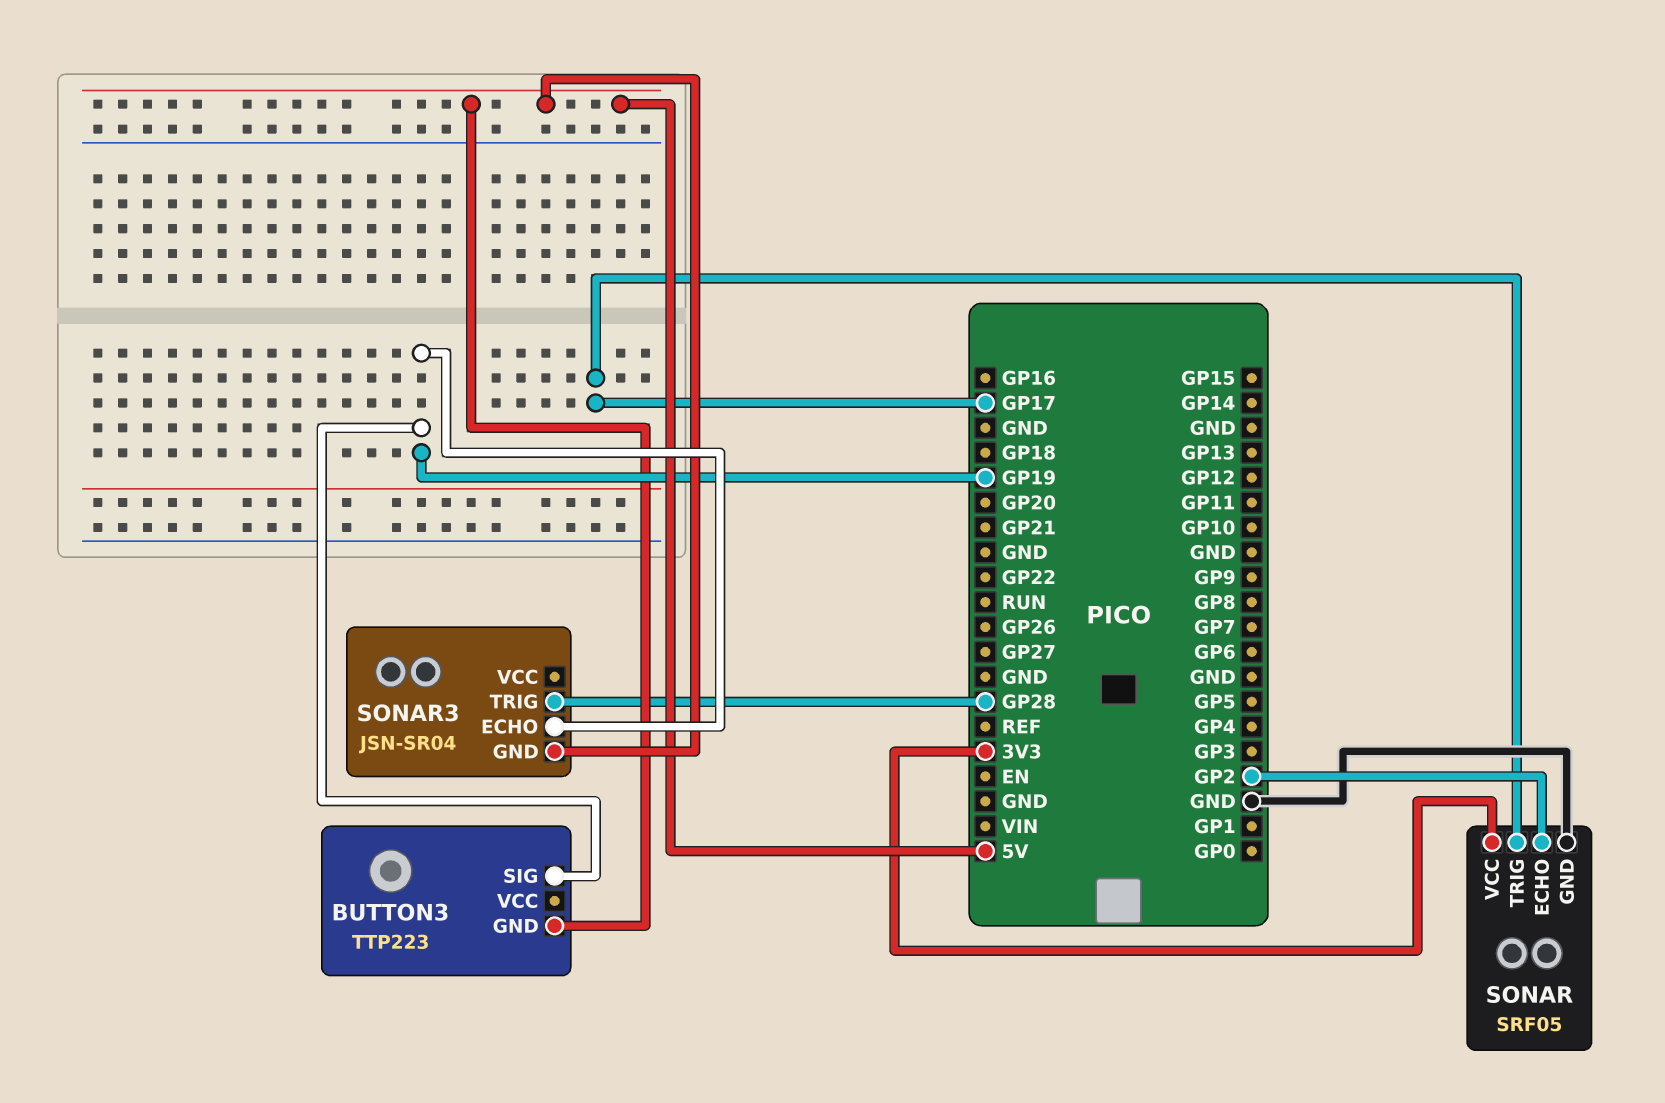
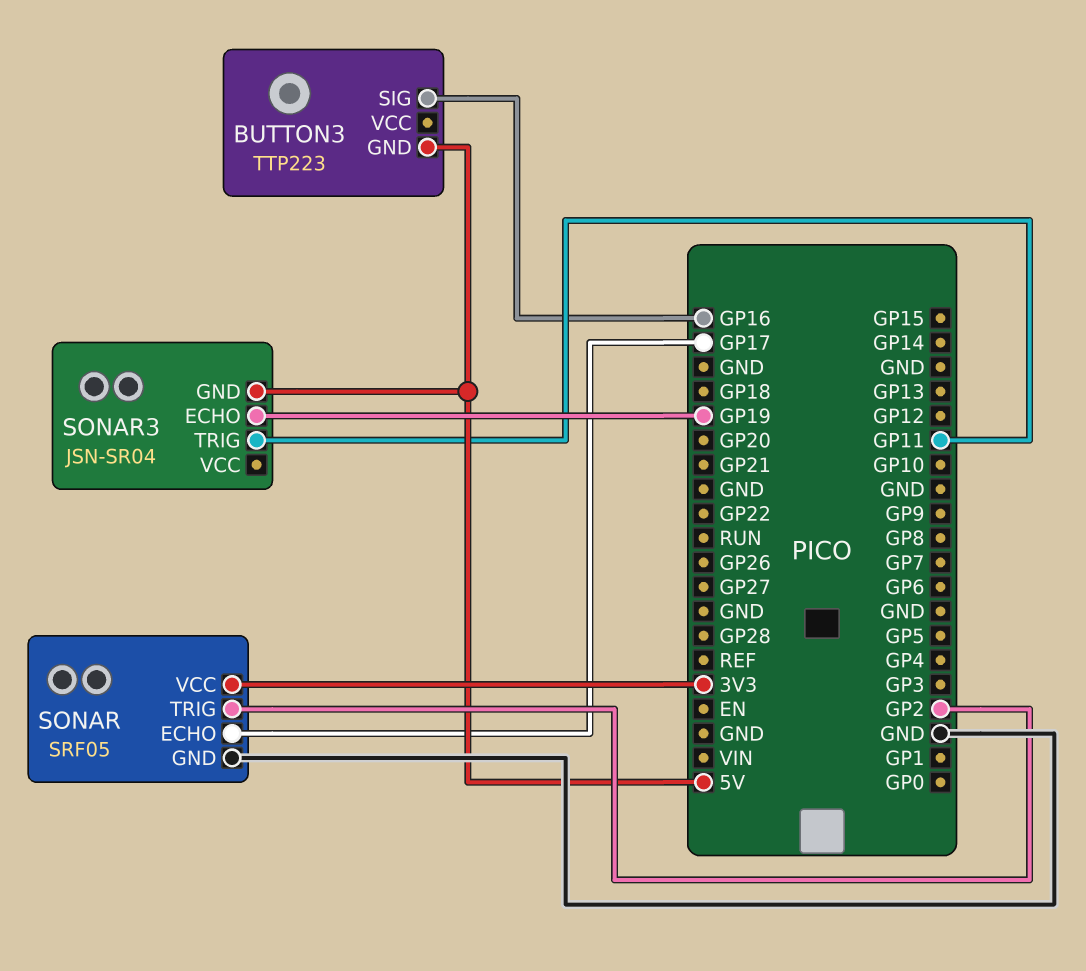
BUTTON3 pin SIG: GP19 -> GP16
SONAR pin ECHO: GP2 -> GP17
SONAR pin TRIG: GP17 -> GP2
SONAR3 pin TRIG: GP28 -> GP11

